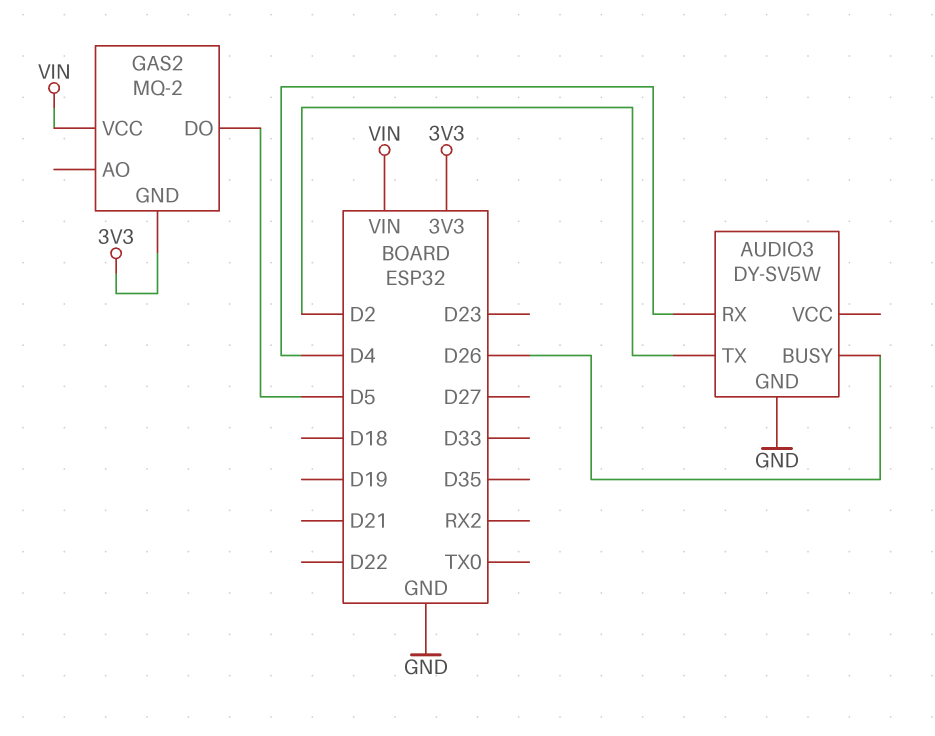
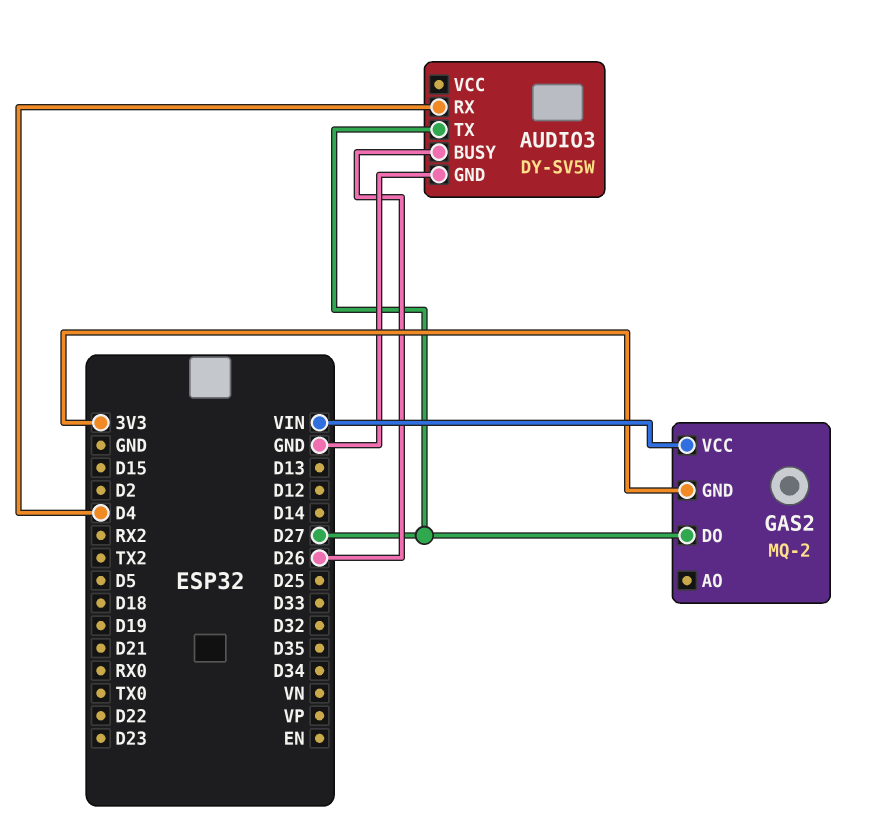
AUDIO3 pin TX: D2 -> D27
GAS2 pin DO: D5 -> D27

